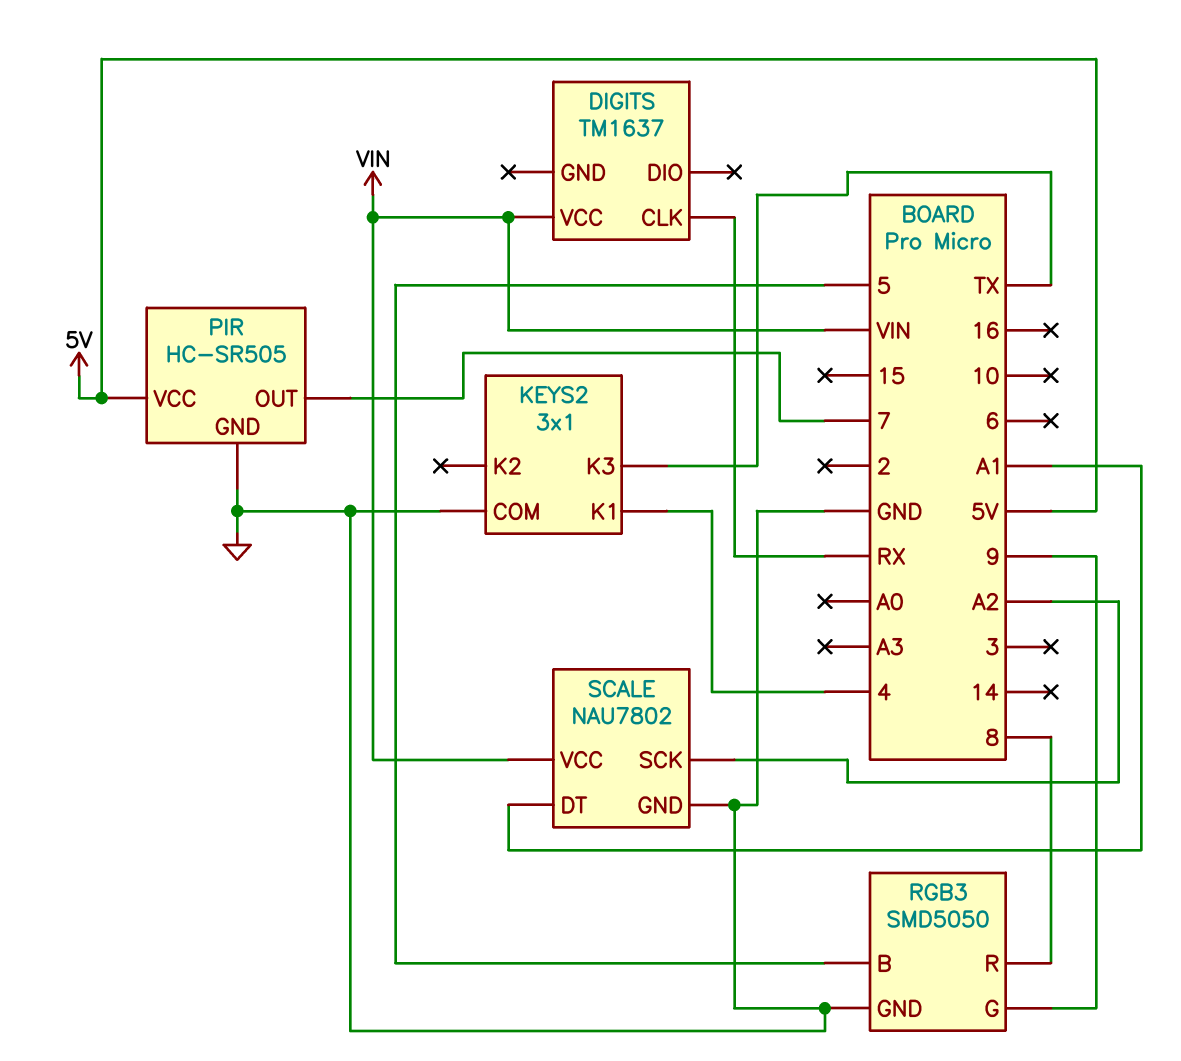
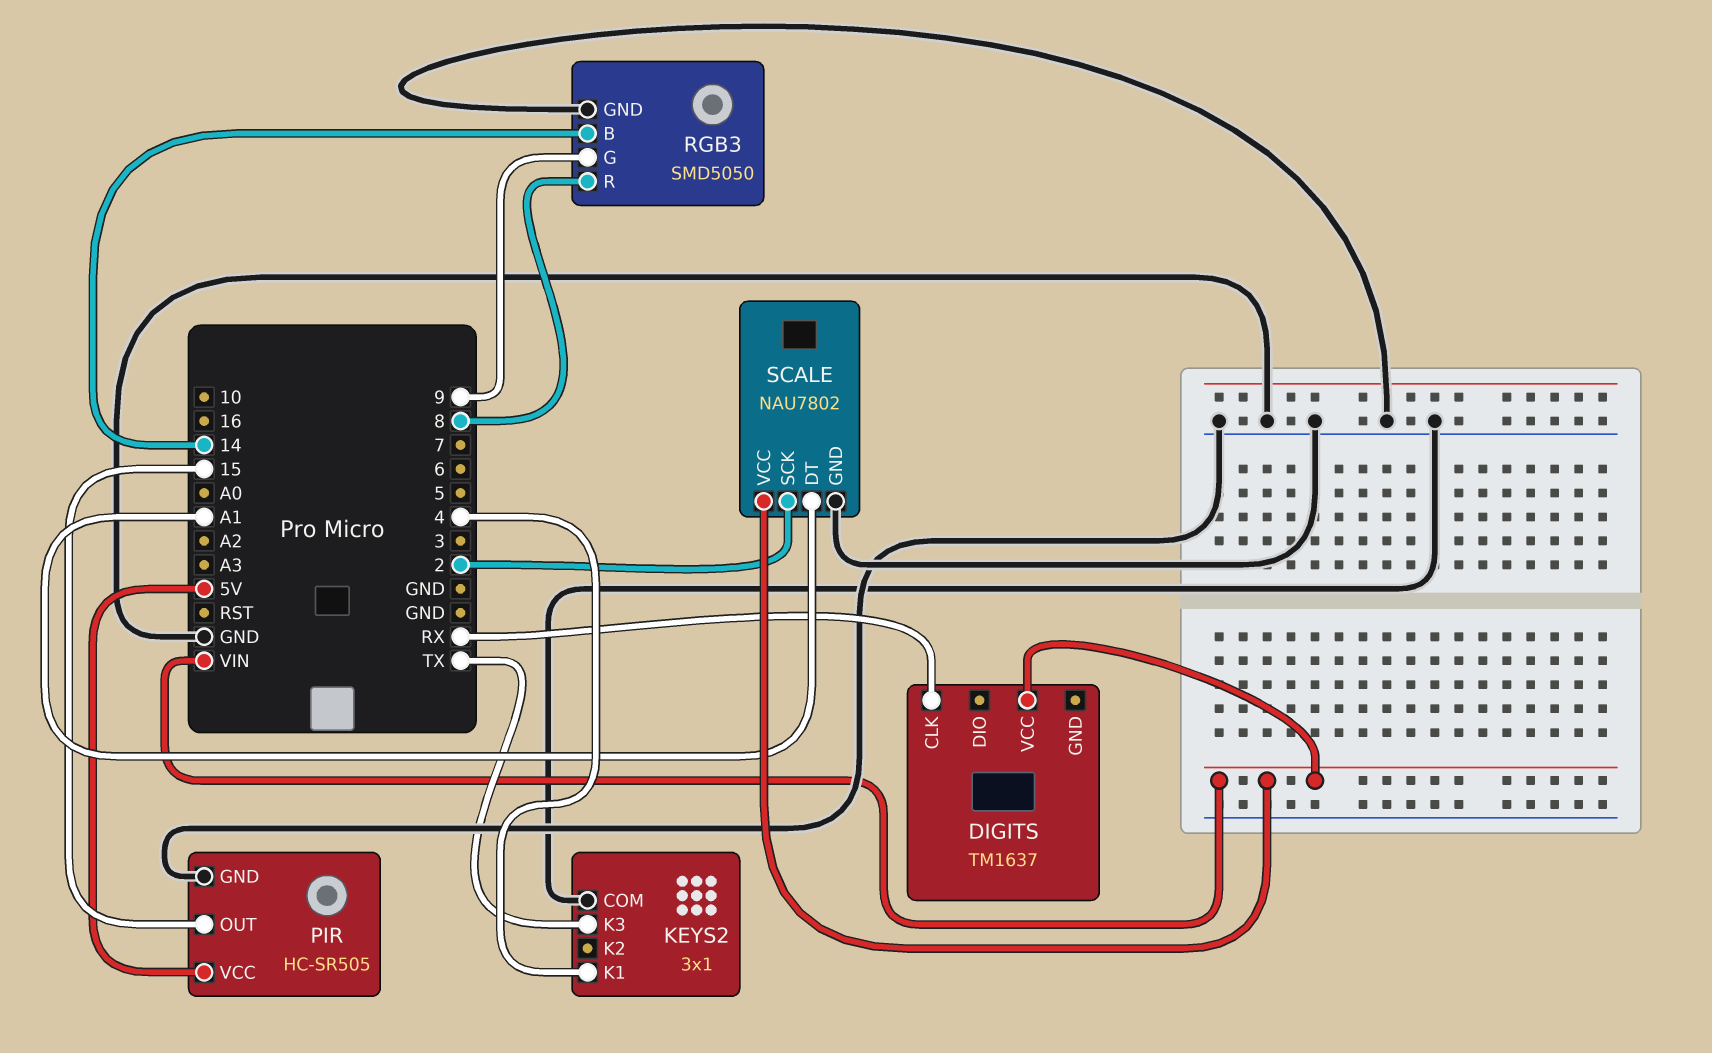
PIR pin OUT: 7 -> 15
RGB3 pin B: 5 -> 14
SCALE pin SCK: A2 -> 2

